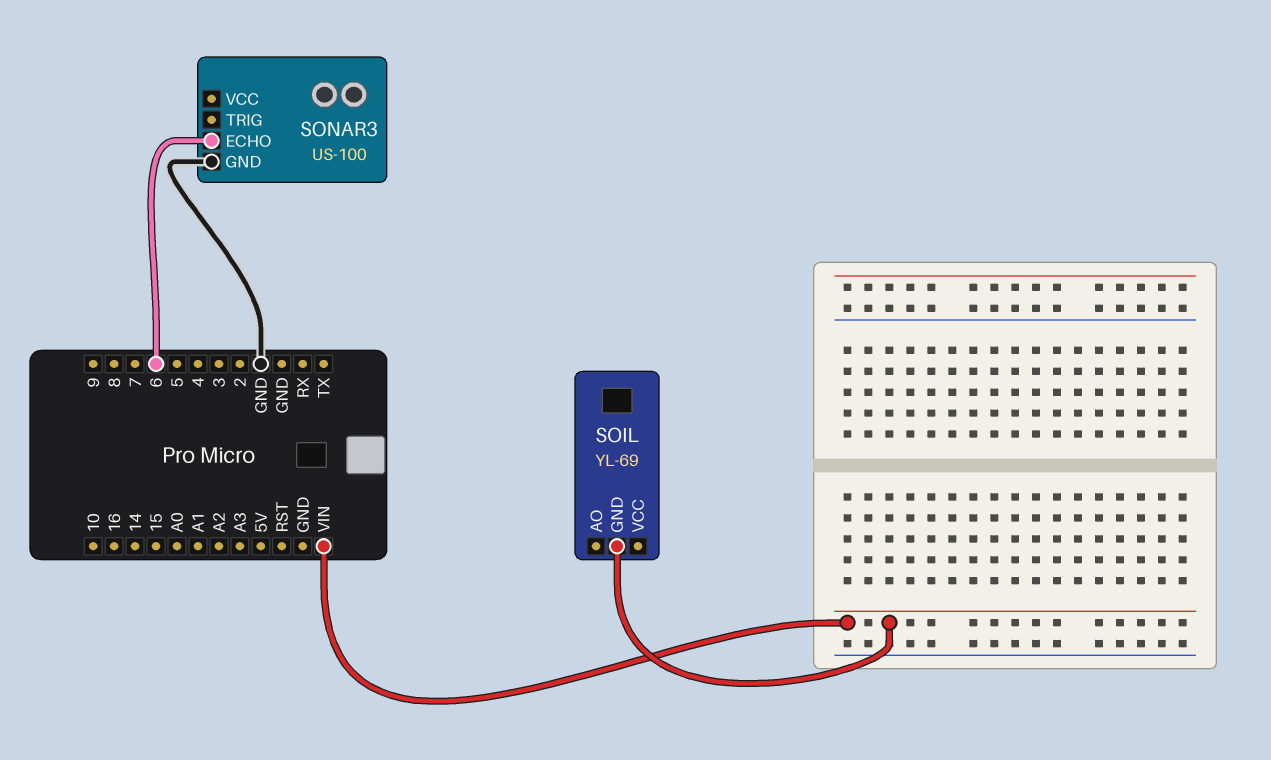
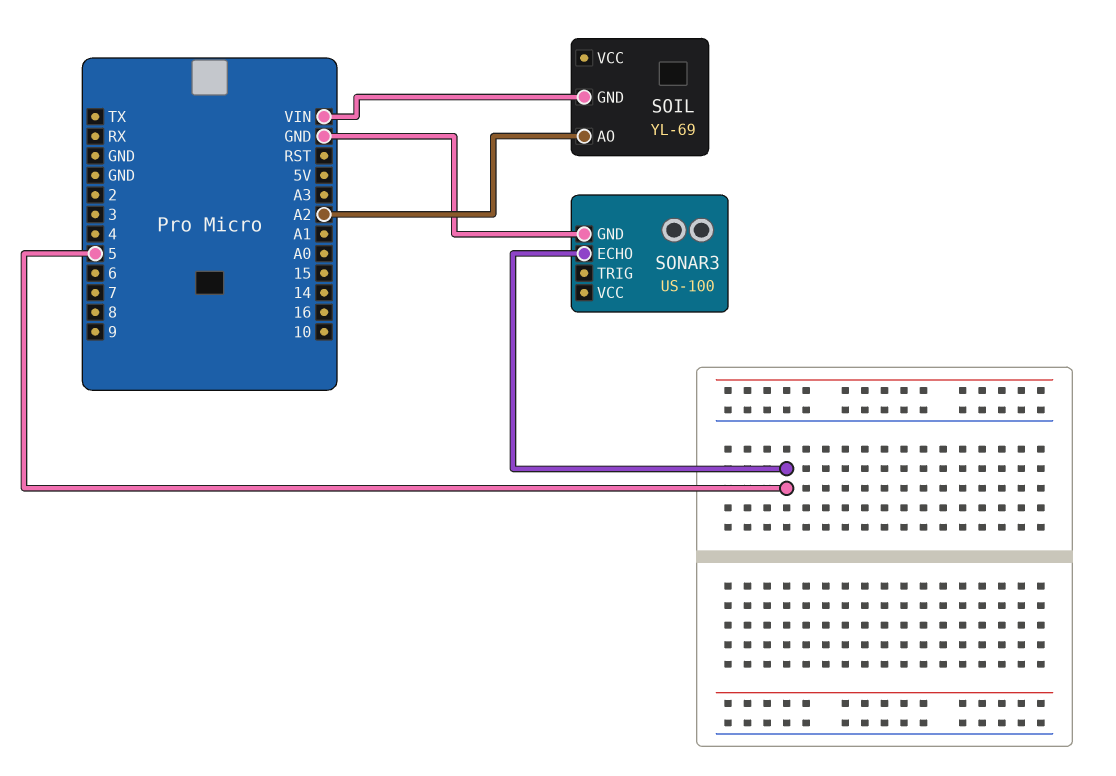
SOIL pin AO: none -> A2
SONAR3 pin ECHO: 6 -> 5

